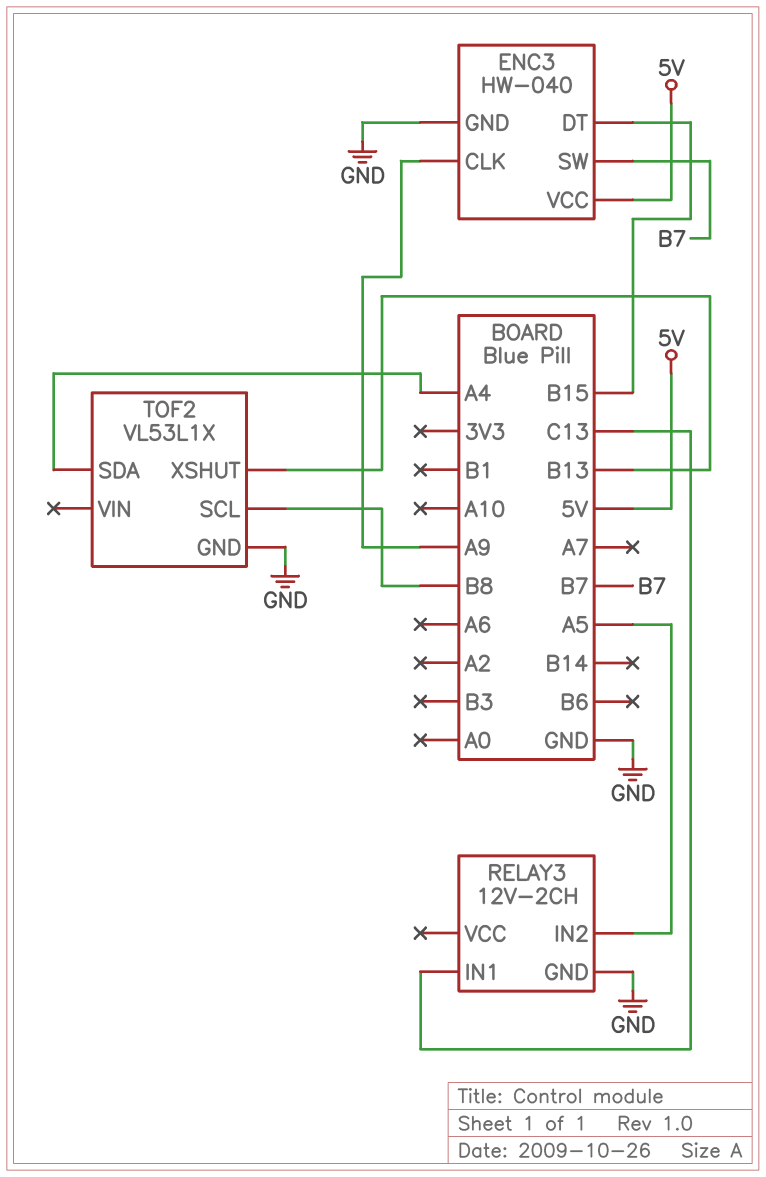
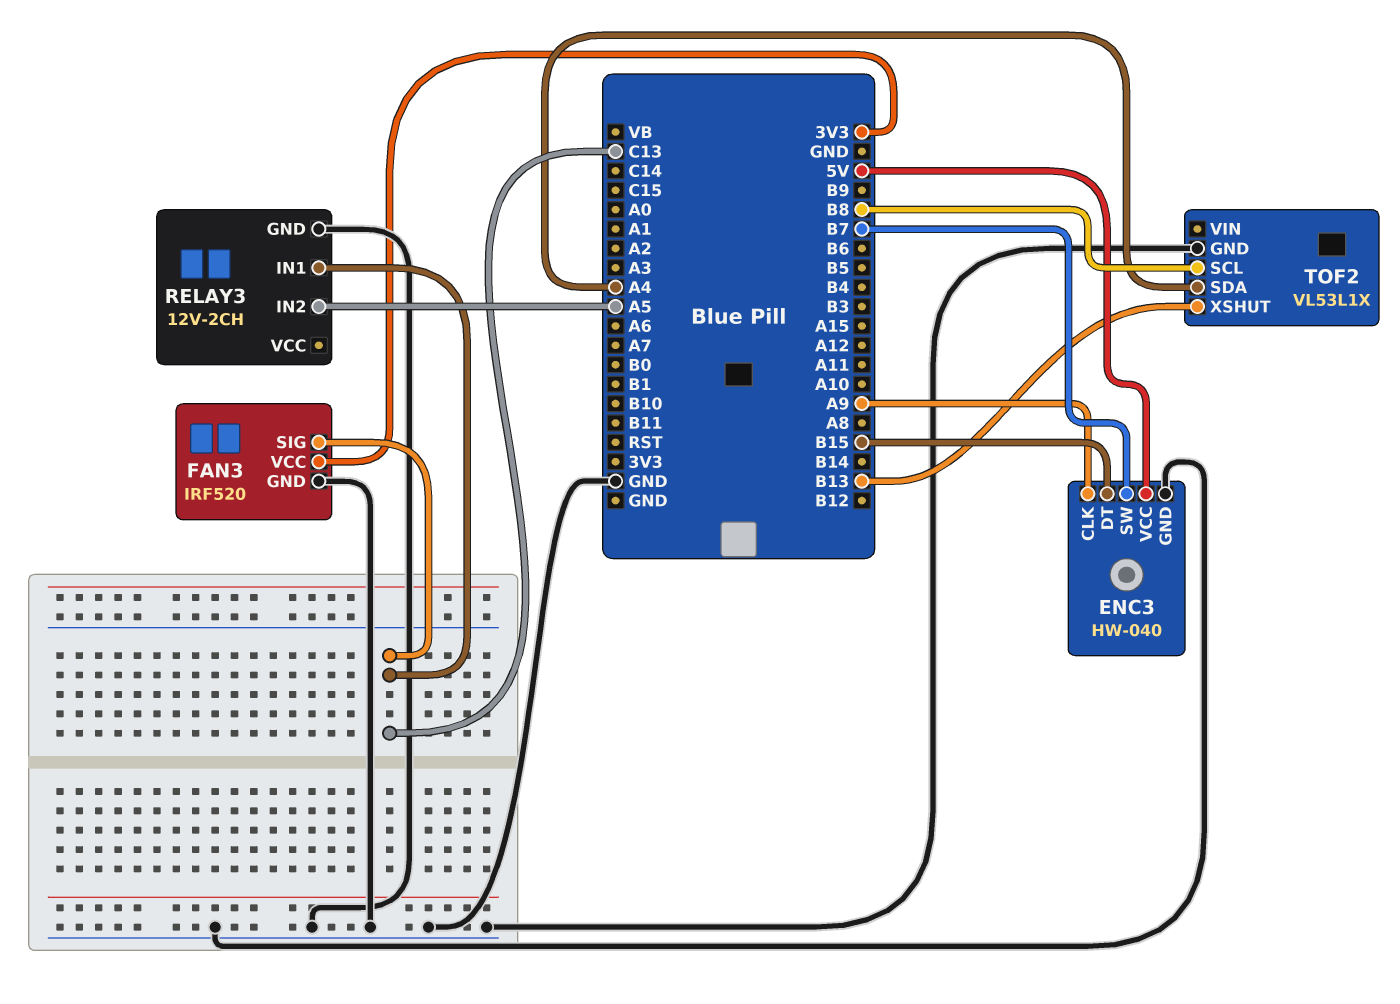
FAN3: none -> IRF520
FAN3 pin GND: none -> GND
FAN3 pin SIG: none -> C13
FAN3 pin VCC: none -> 3V3

